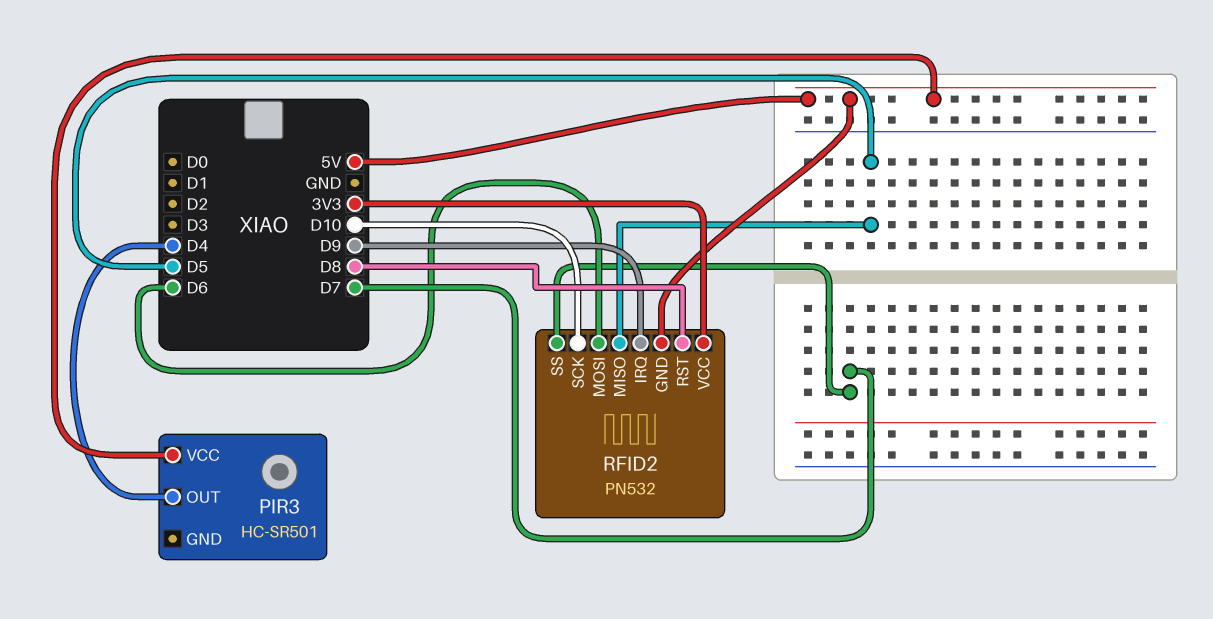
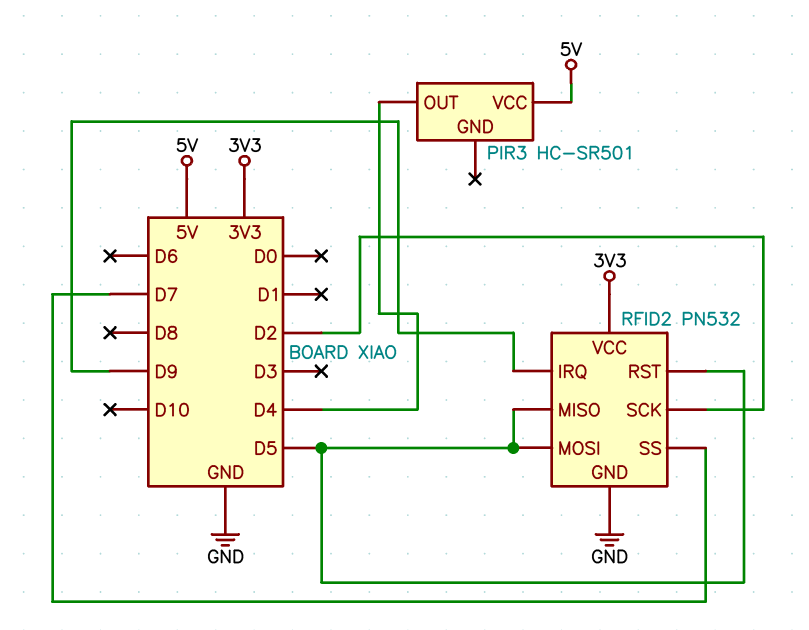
RFID2 pin GND: 5V -> GND
RFID2 pin MOSI: D6 -> D5
RFID2 pin RST: D8 -> D5
RFID2 pin SCK: D10 -> D2

